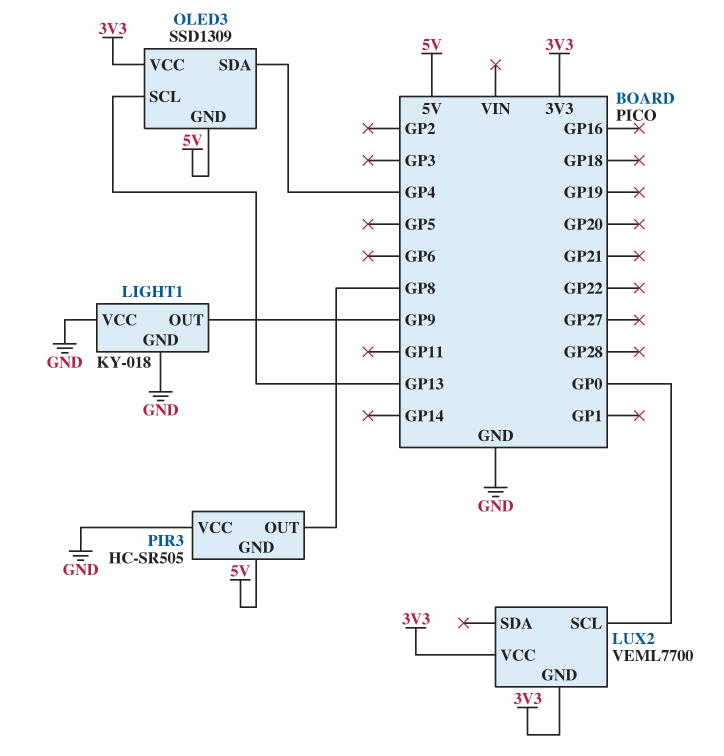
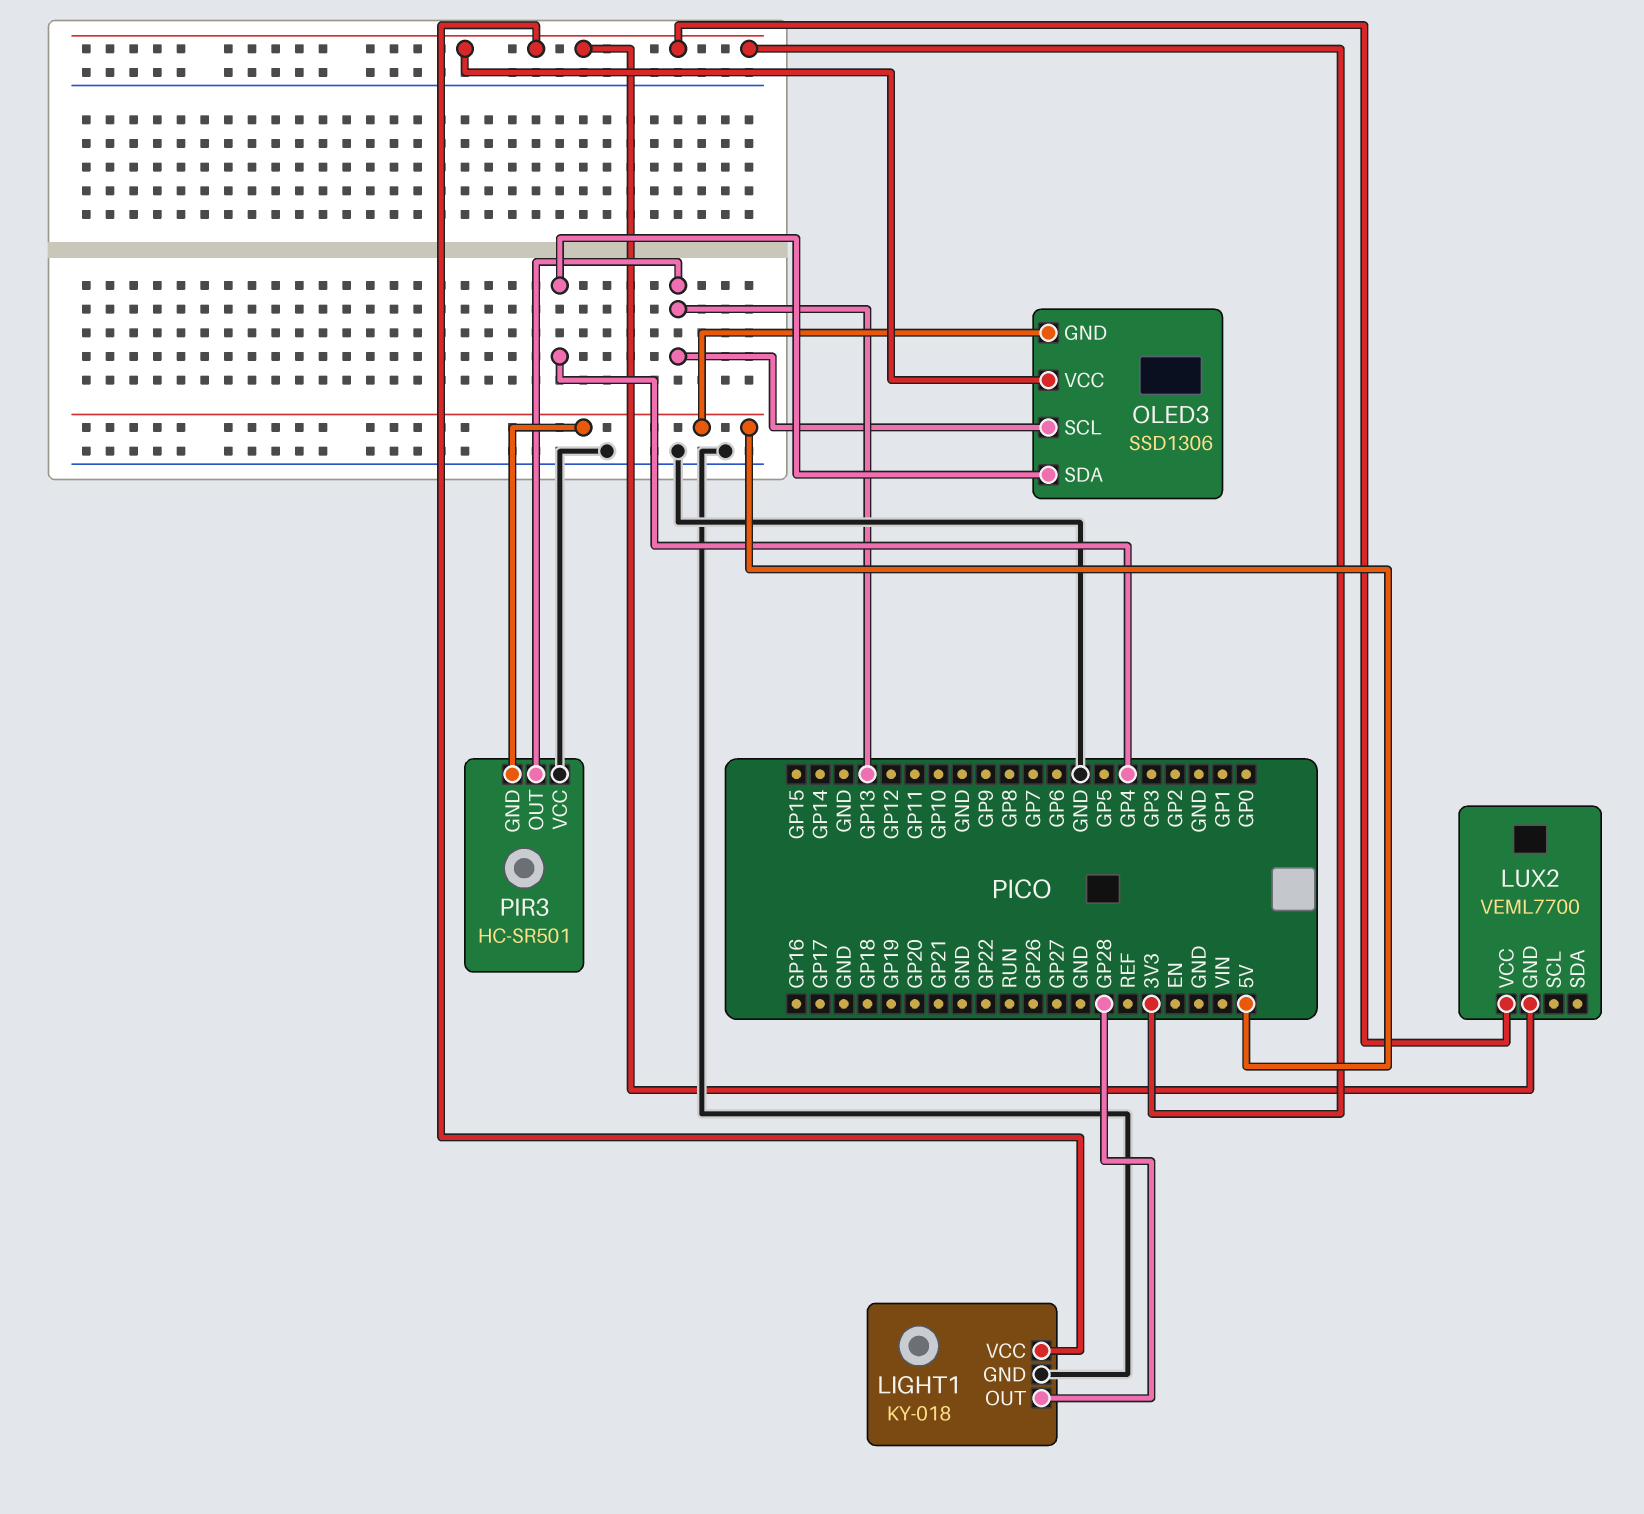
LIGHT1 pin OUT: GP9 -> GP28
LIGHT1 pin VCC: GND -> 3V3
LUX2 pin SCL: GP0 -> none
OLED3: SSD1309 -> SSD1306
PIR3: HC-SR505 -> HC-SR501
PIR3 pin OUT: GP8 -> GP13

